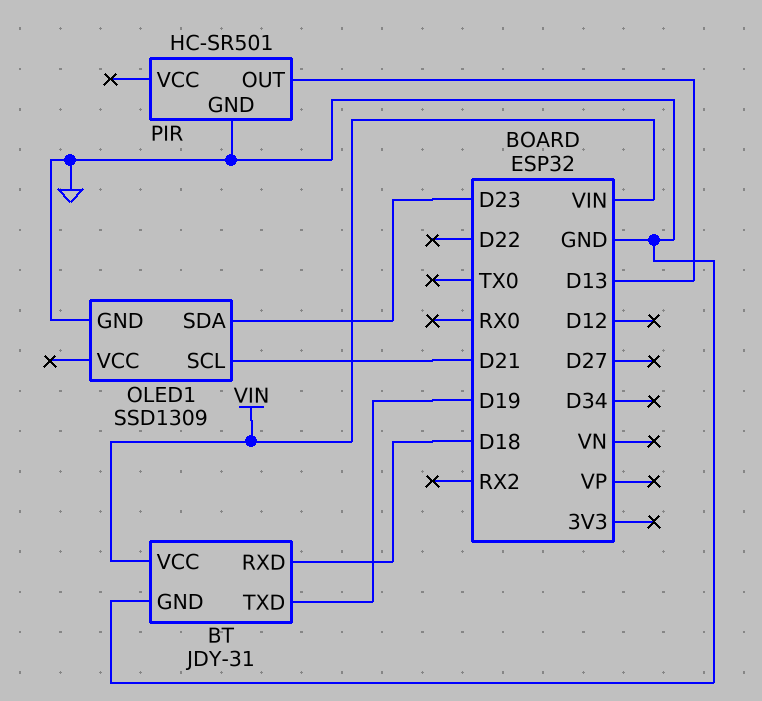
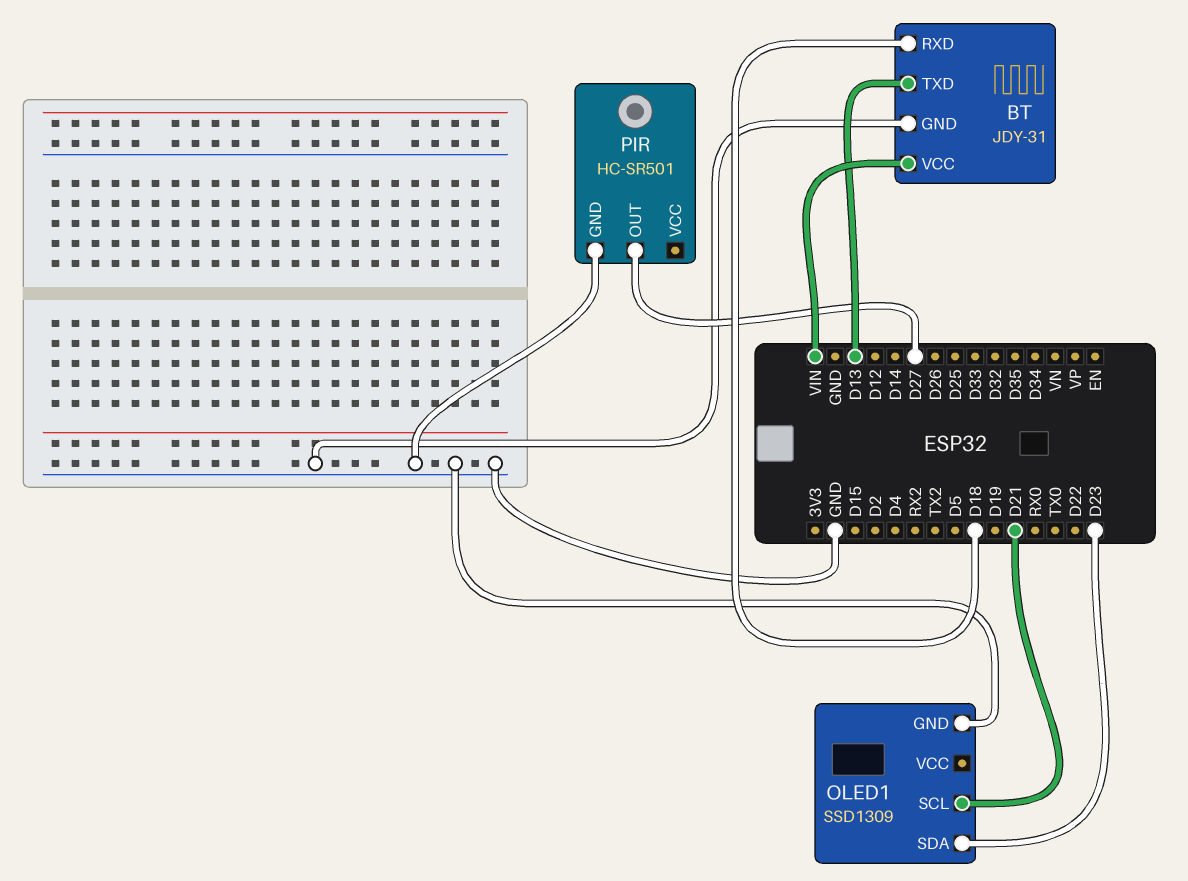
BT pin TXD: D19 -> D13
PIR pin OUT: D13 -> D27

